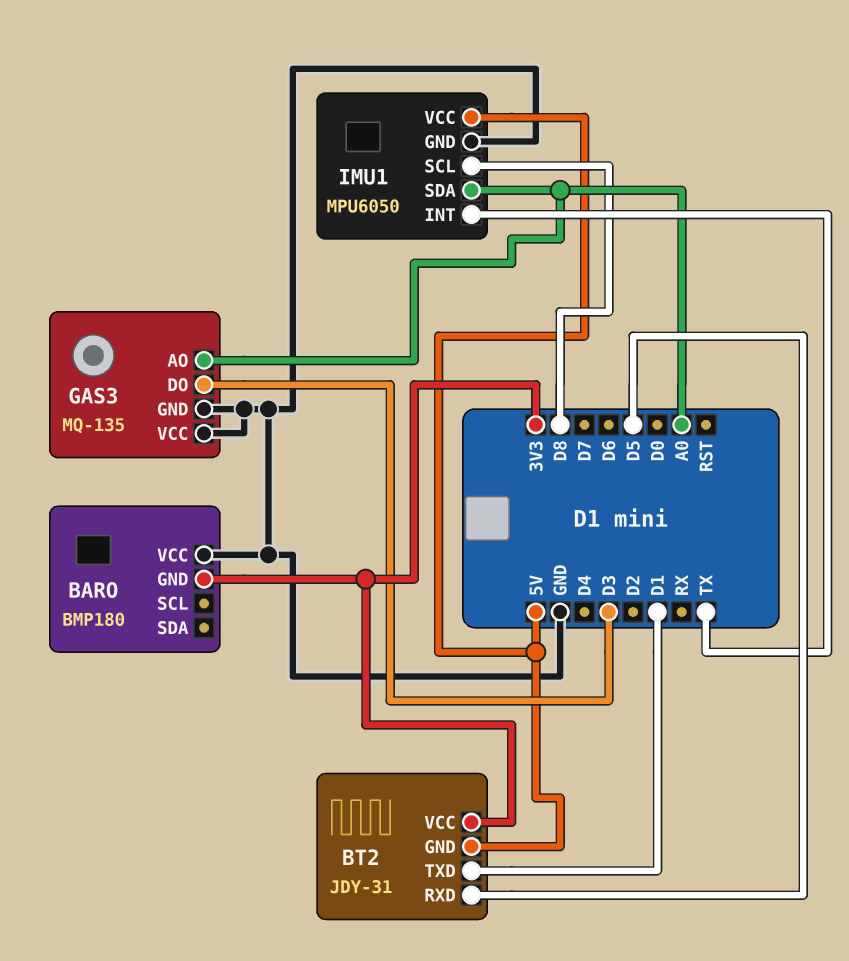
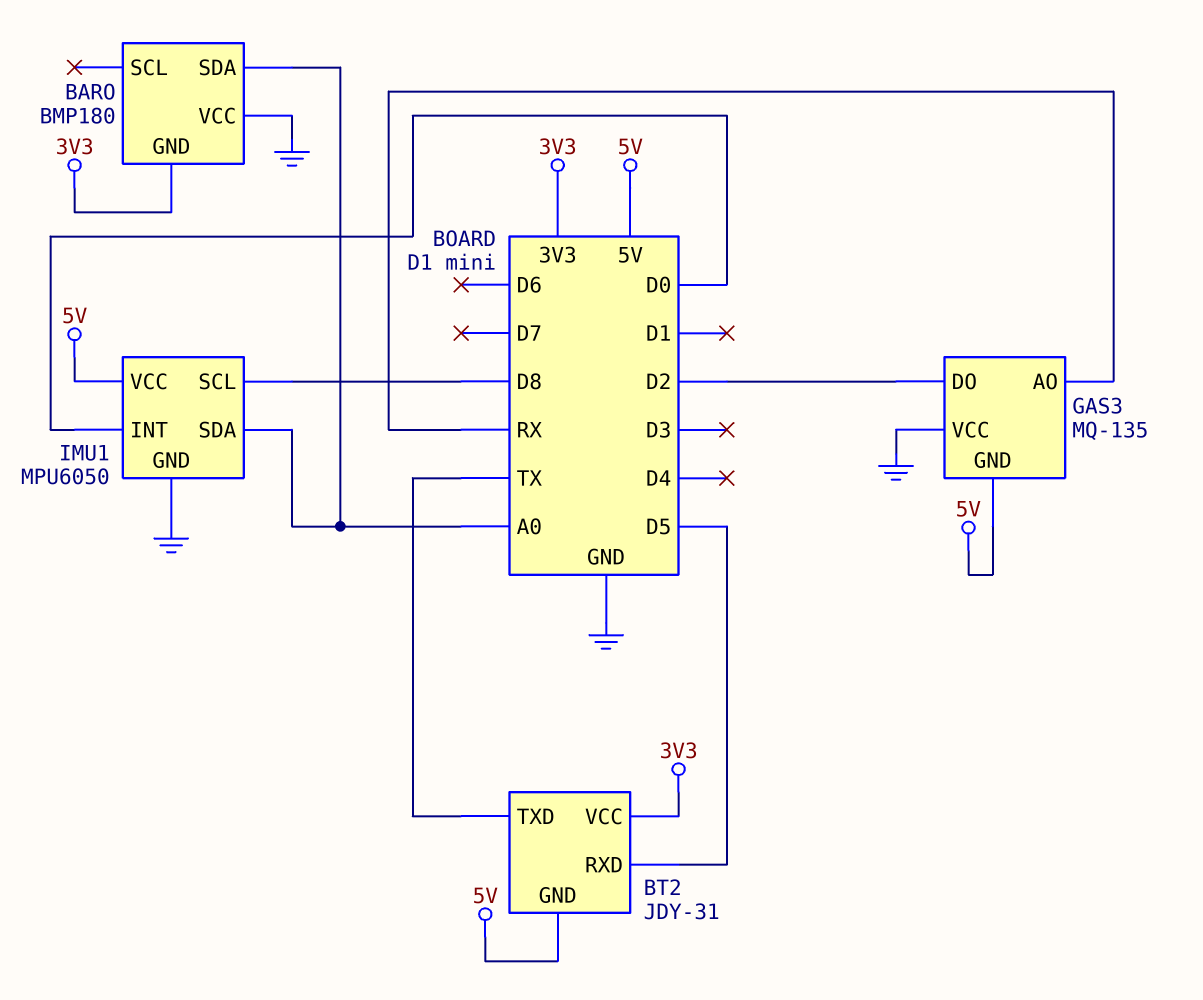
BARO pin SDA: none -> A0
BT2 pin TXD: D1 -> TX
GAS3 pin AO: A0 -> RX
GAS3 pin DO: D3 -> D2
GAS3 pin GND: GND -> 5V
IMU1 pin INT: TX -> D0

